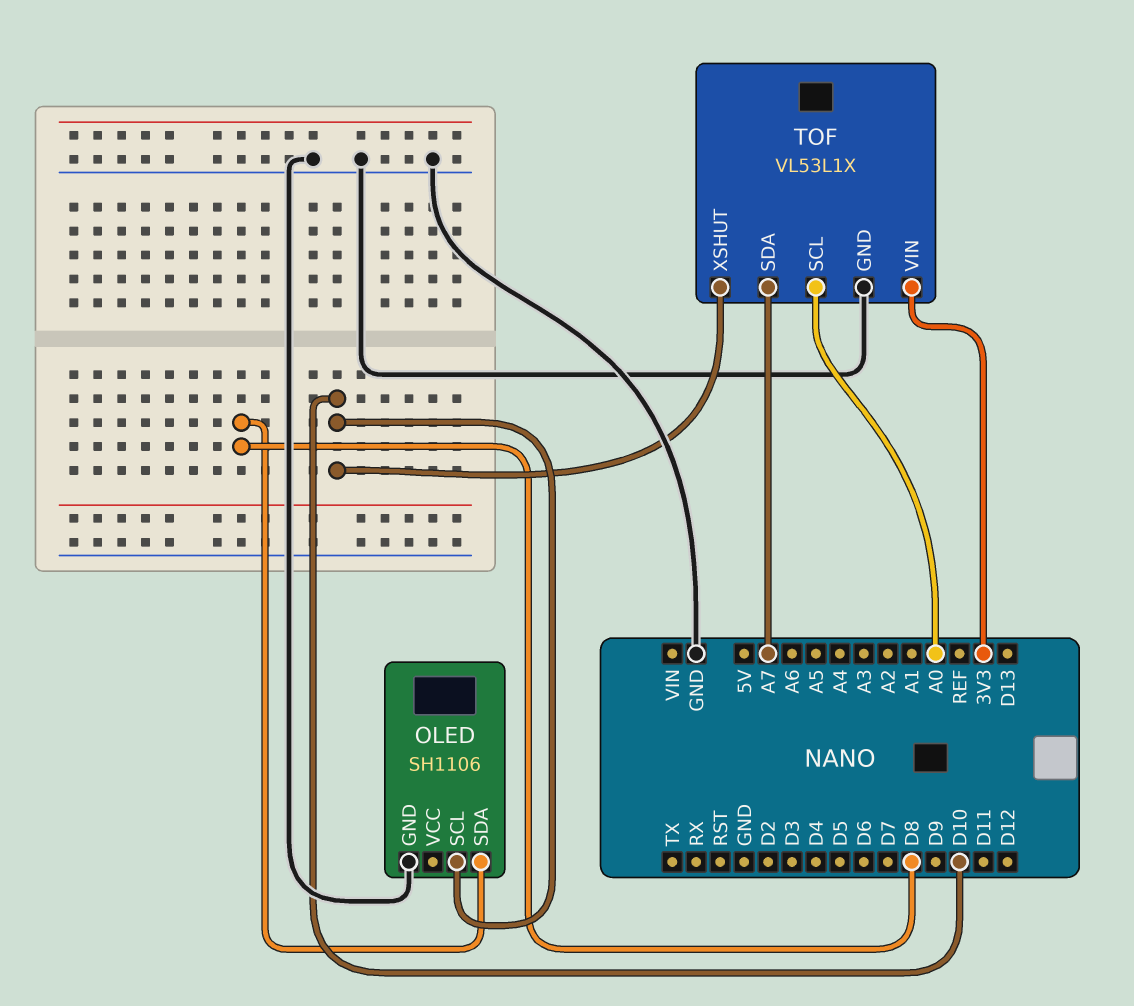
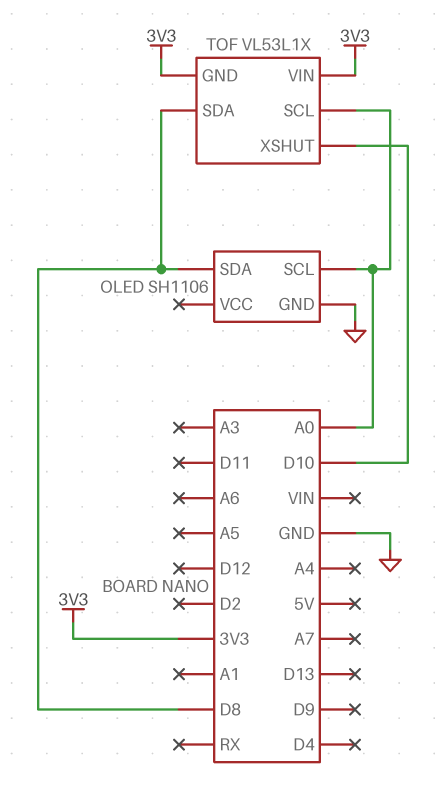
OLED pin SCL: D10 -> A0
TOF pin GND: GND -> 3V3
TOF pin SDA: A7 -> D8

